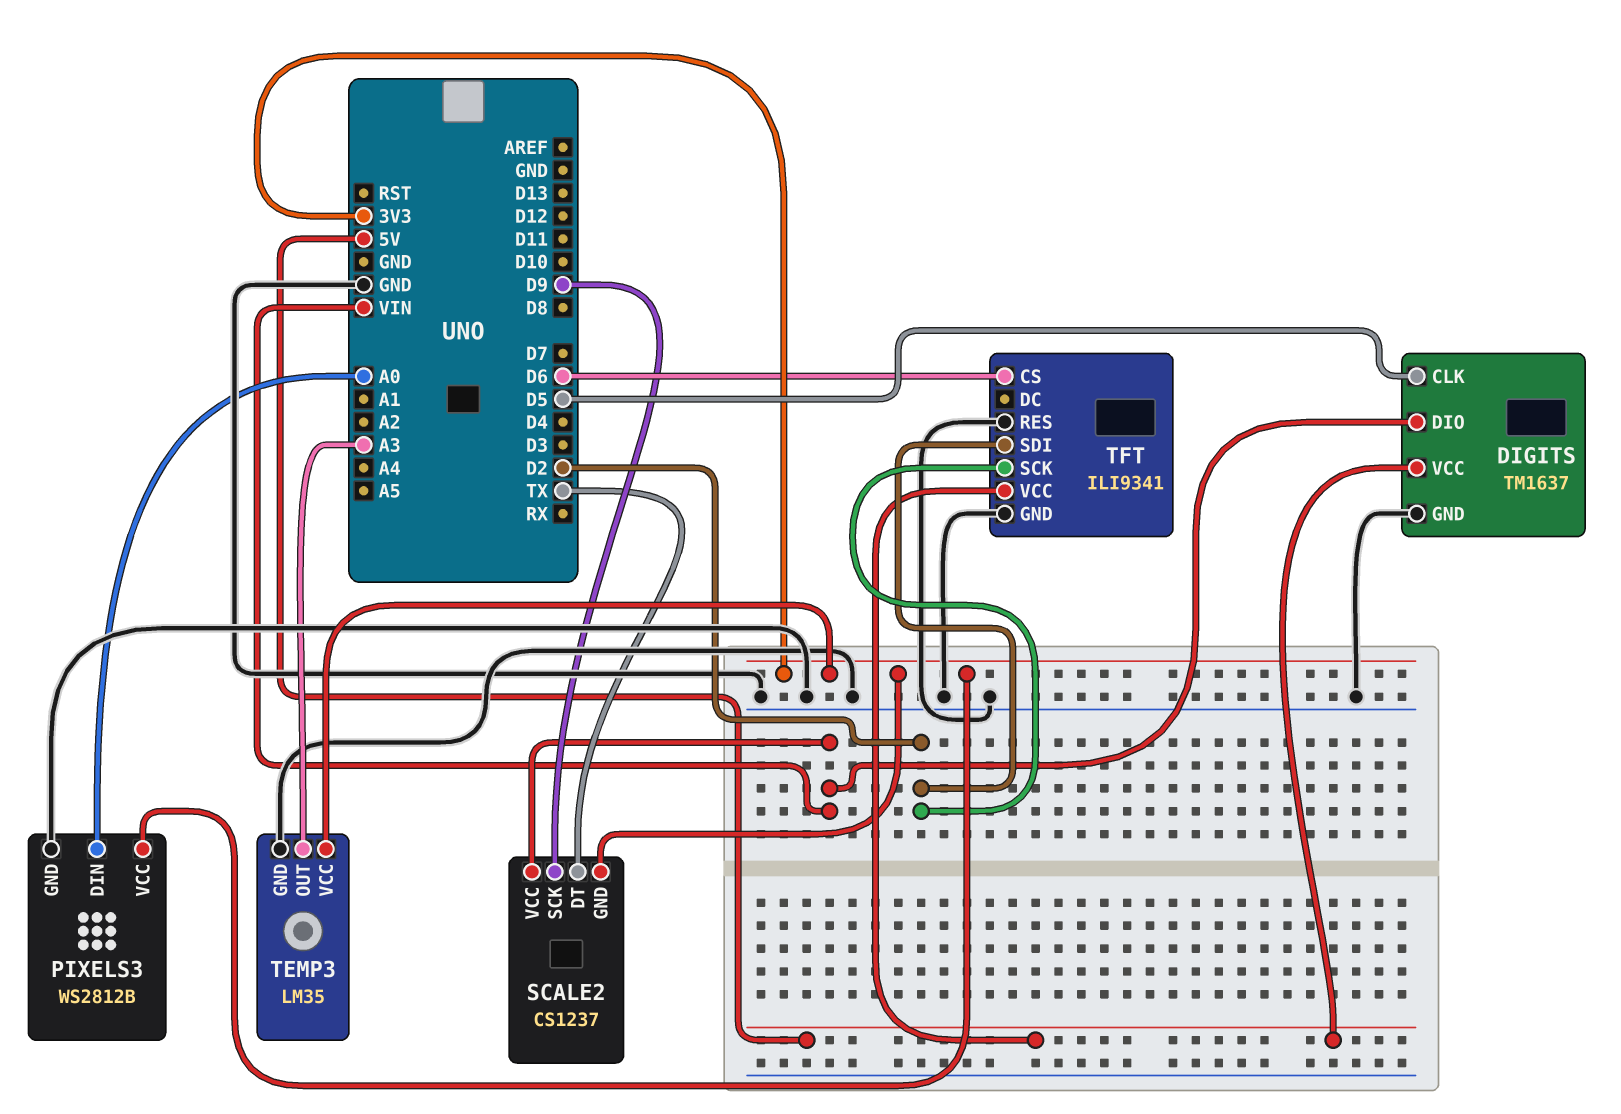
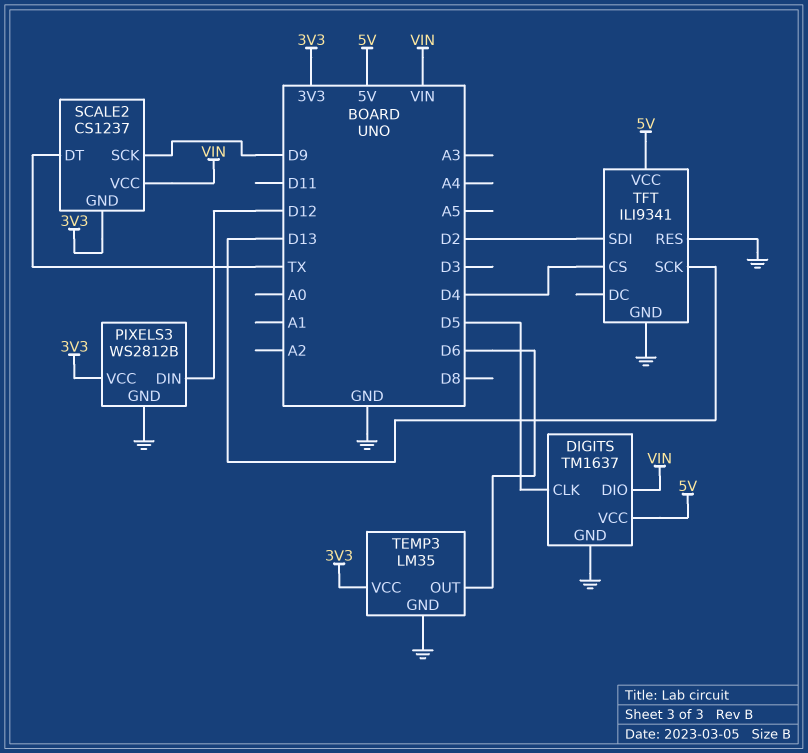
PIXELS3 pin DIN: A0 -> D12
TEMP3 pin OUT: A3 -> D6
TFT pin CS: D6 -> D4
TFT pin SCK: D2 -> D13

